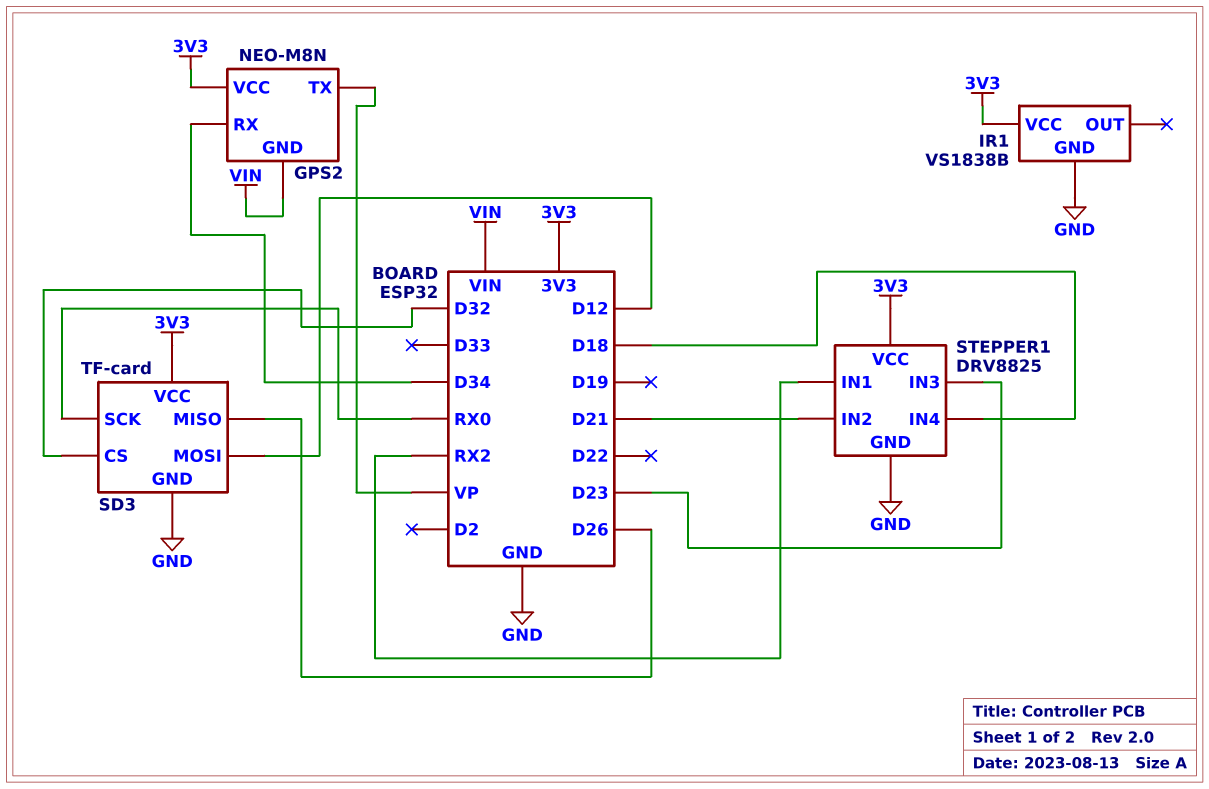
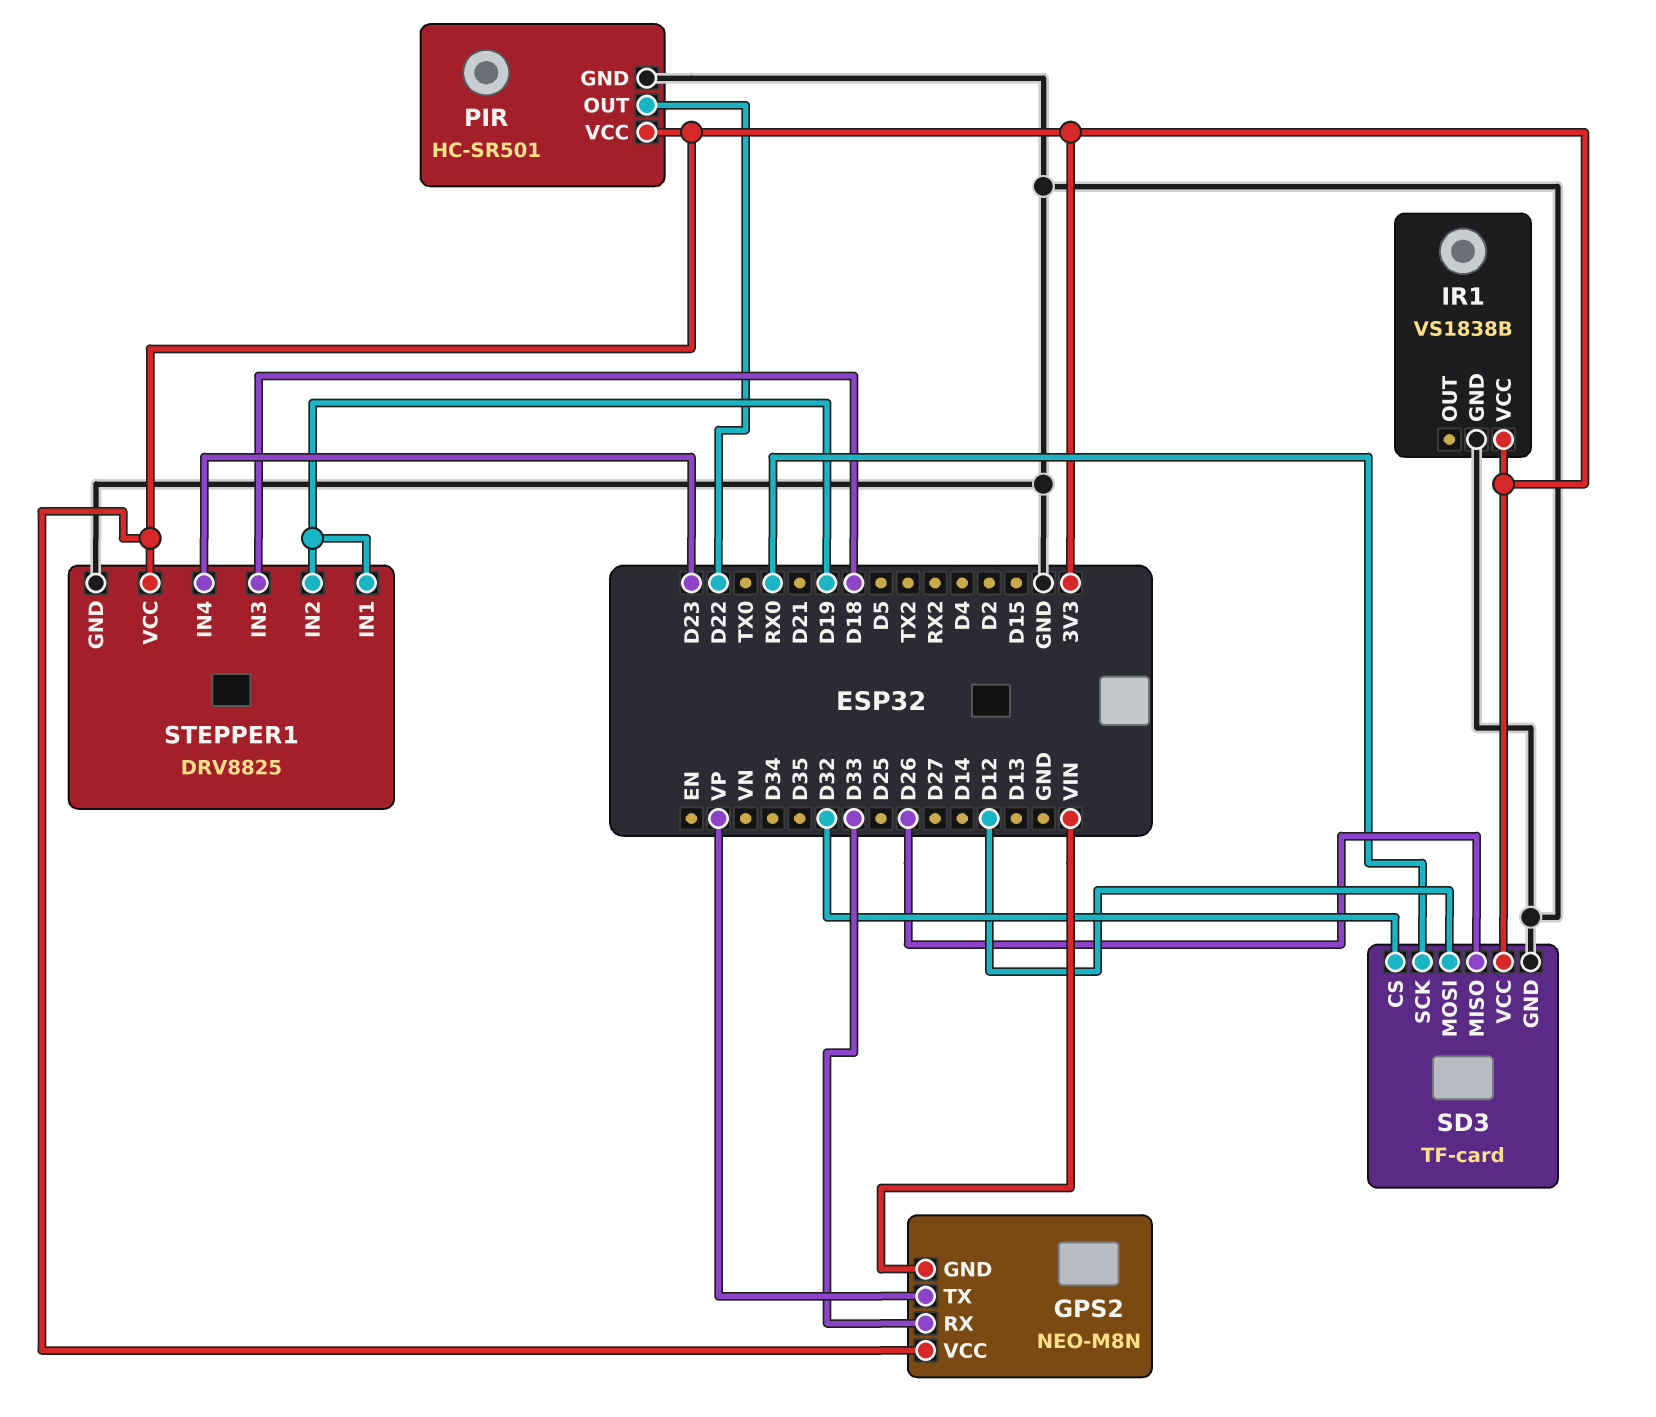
GPS2 pin RX: D34 -> D33
PIR: none -> HC-SR501
PIR pin GND: none -> GND
PIR pin OUT: none -> D22
PIR pin VCC: none -> 3V3
STEPPER1 pin IN1: RX2 -> D19
STEPPER1 pin IN2: D21 -> D19
STEPPER1 pin IN3: D23 -> D18
STEPPER1 pin IN4: D18 -> D23

